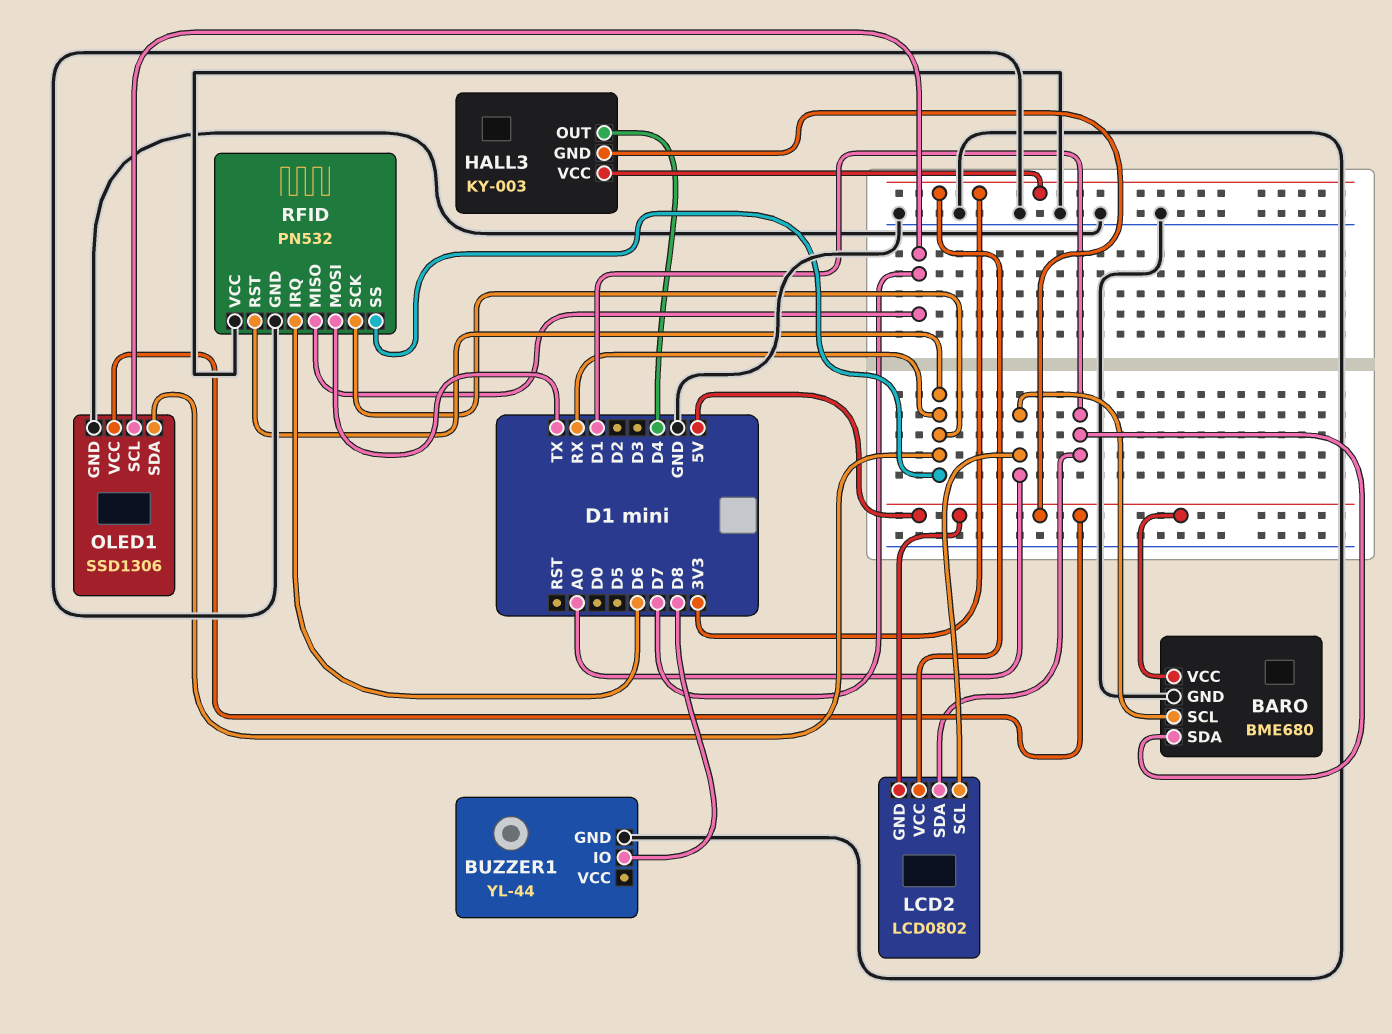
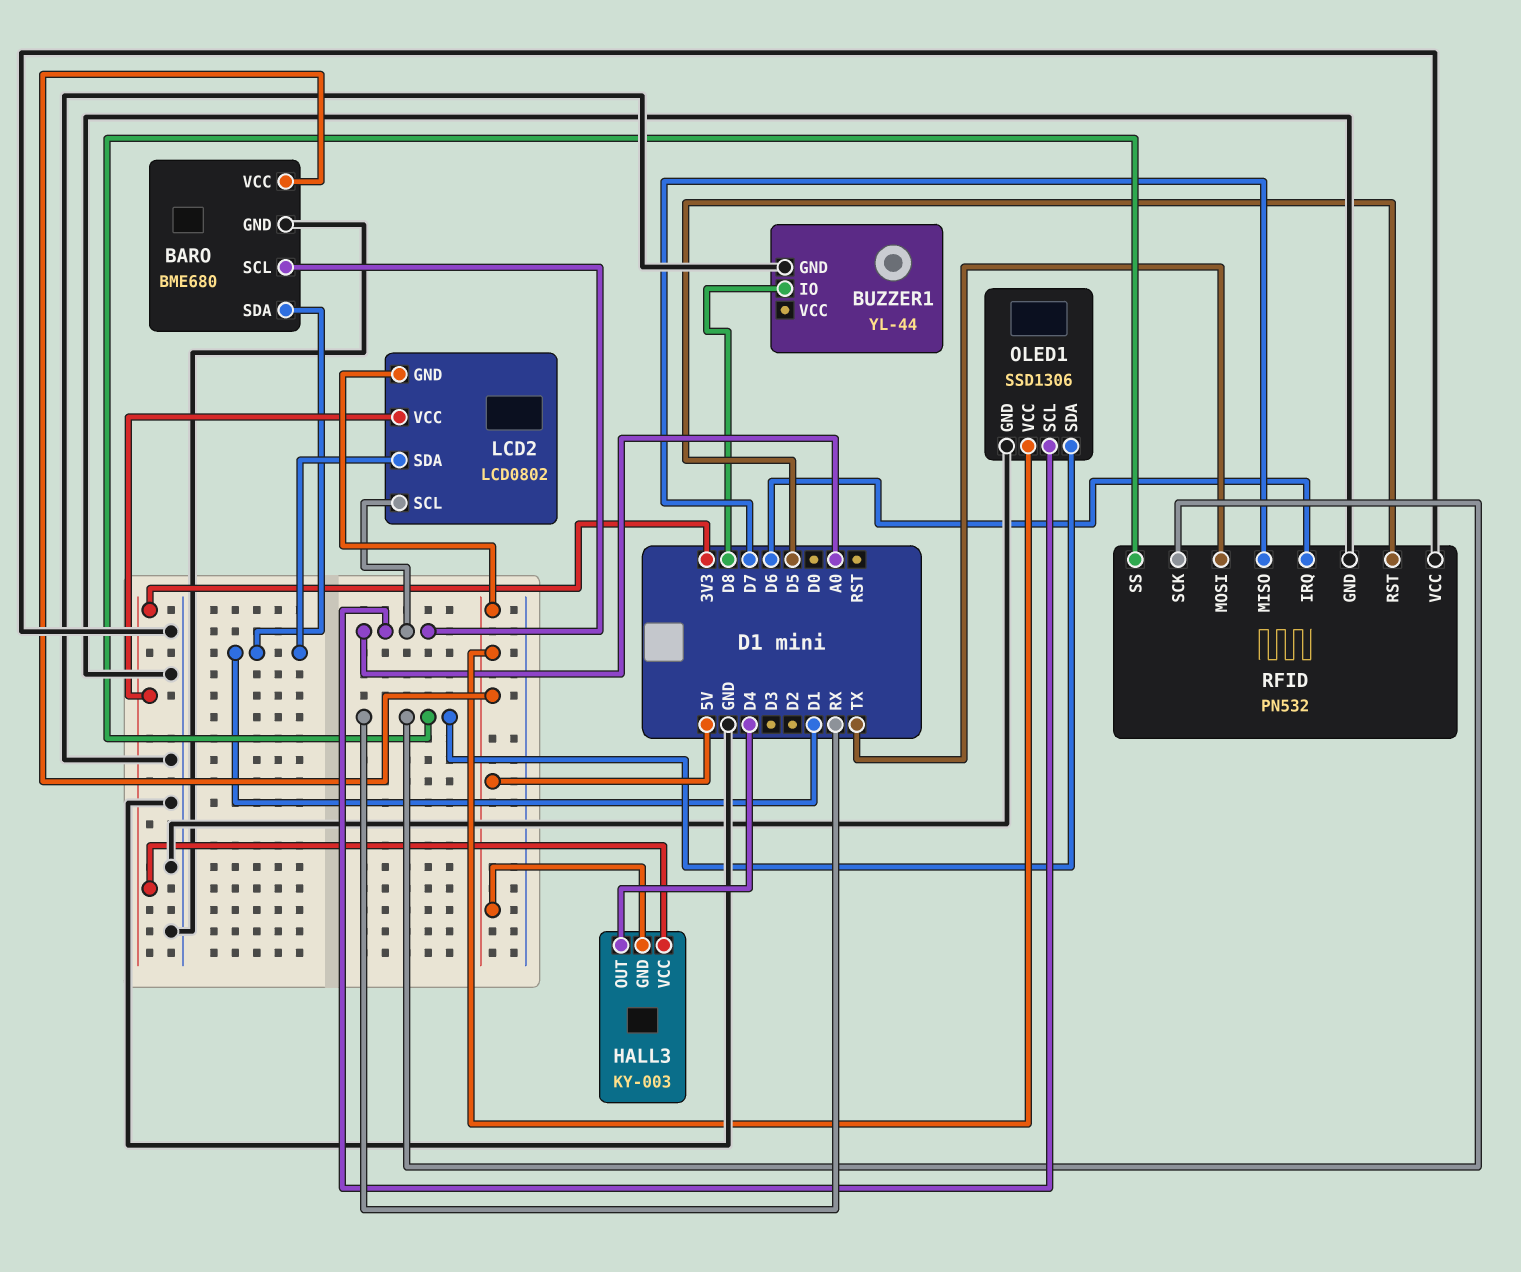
OLED1 pin SCL: D7 -> A0
RFID pin RST: RX -> D5

